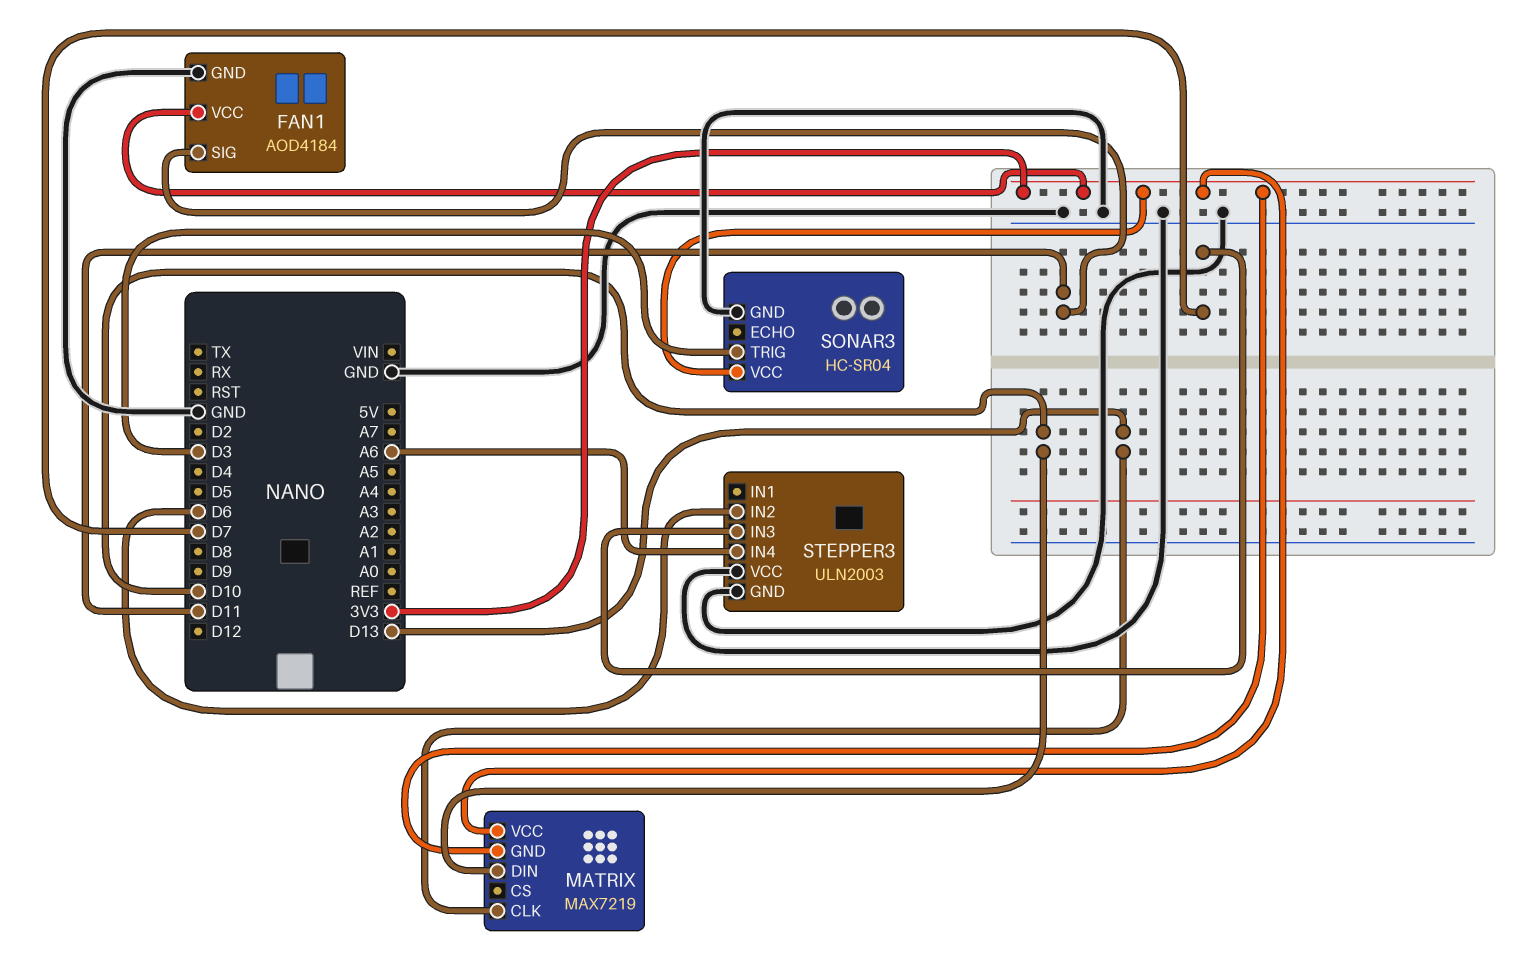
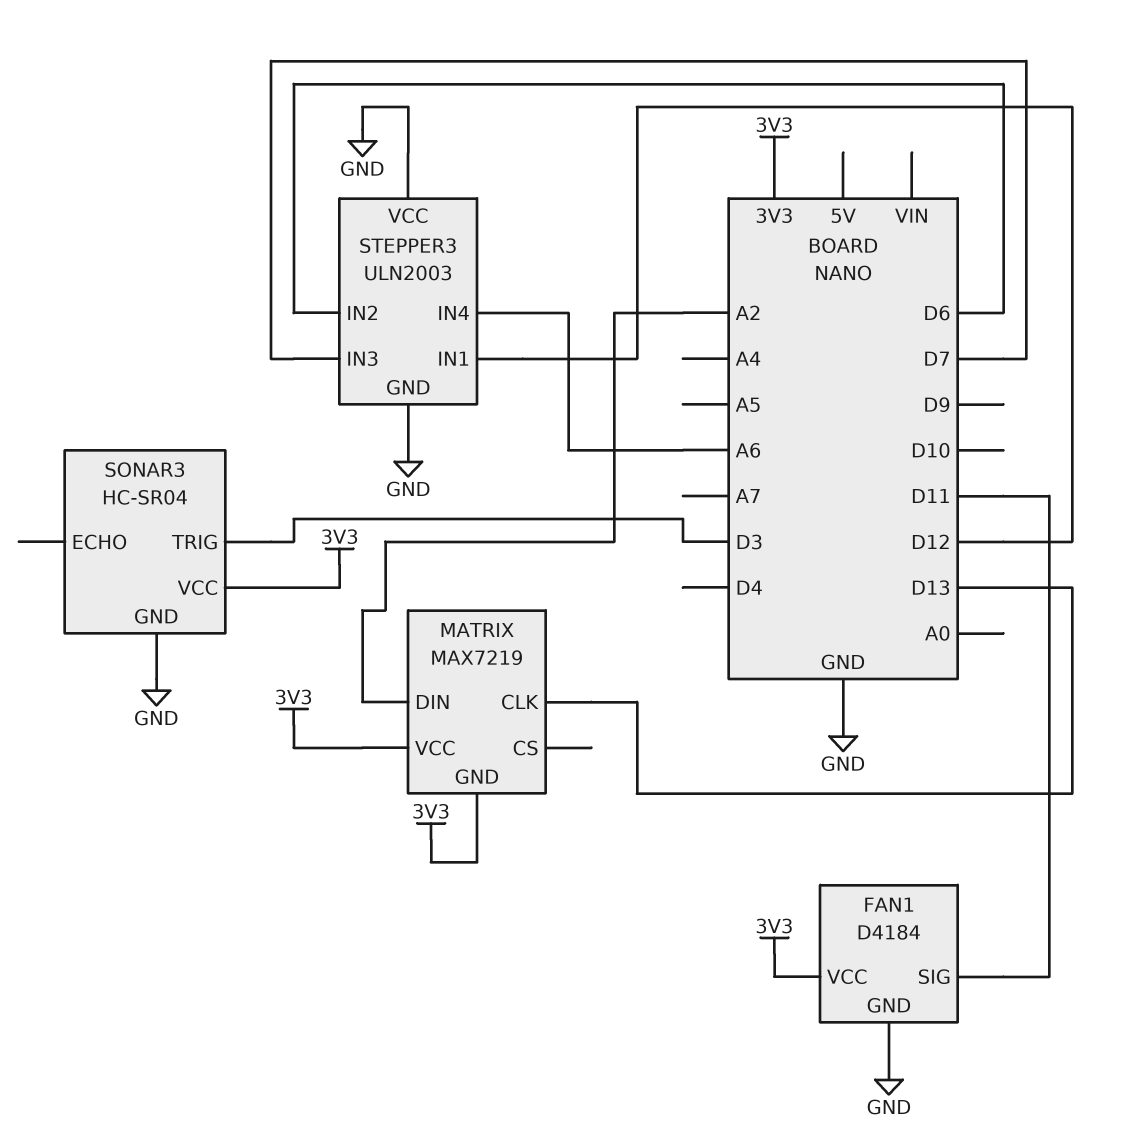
FAN1: AOD4184 -> D4184
MATRIX pin DIN: D10 -> A2
STEPPER3 pin IN1: none -> D12

